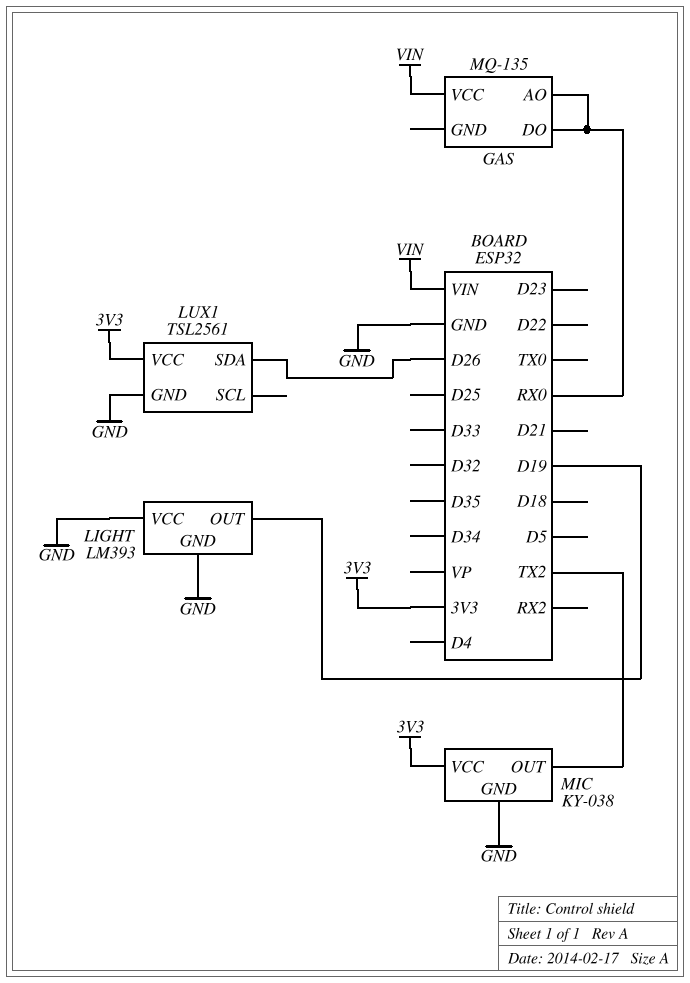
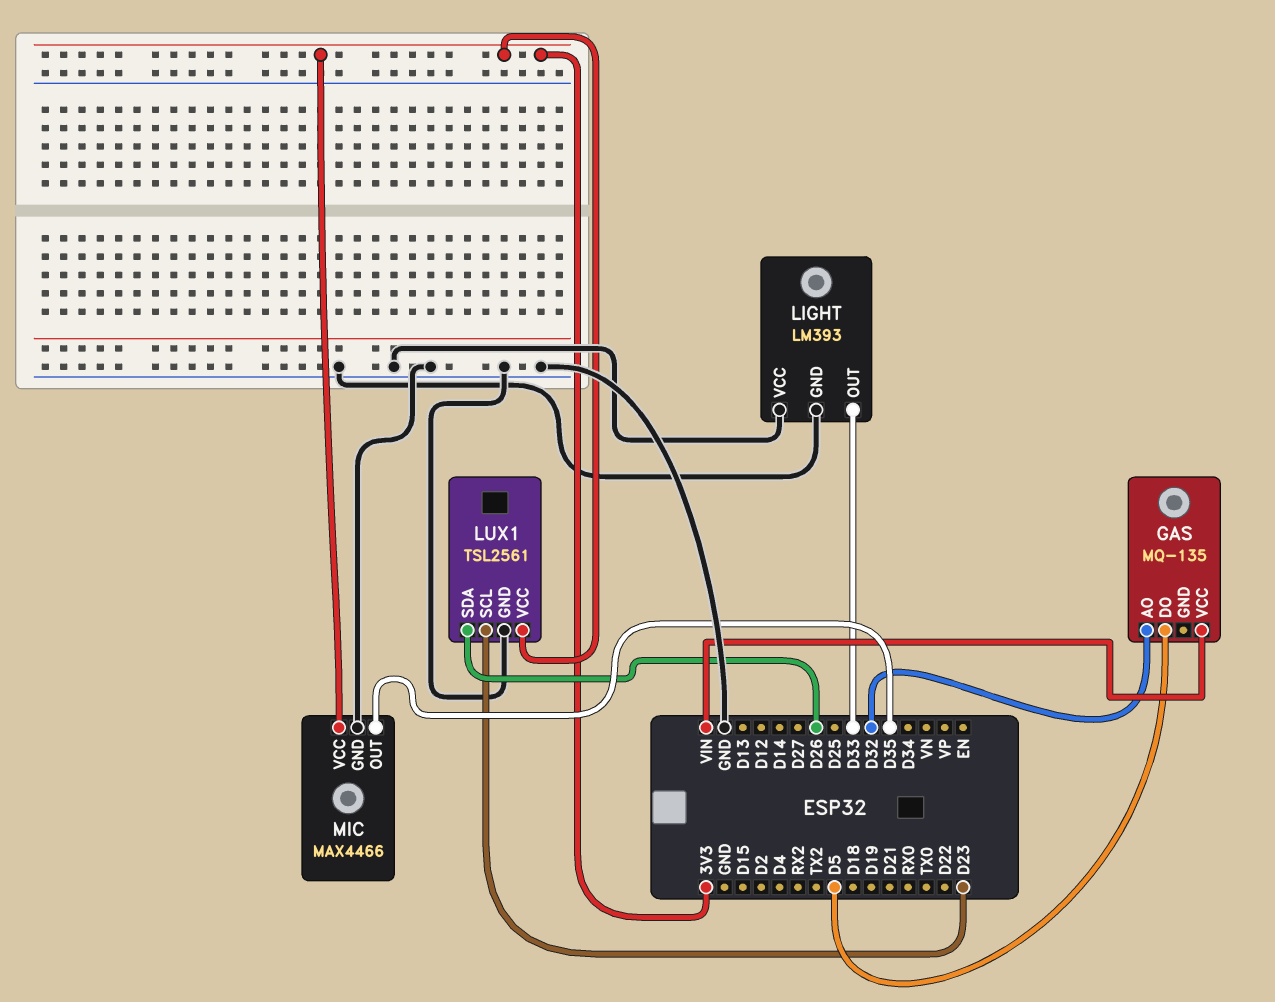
GAS pin AO: RX0 -> D32
GAS pin DO: RX0 -> D5
LIGHT pin OUT: D19 -> D33
LUX1 pin SCL: none -> D23
MIC: KY-038 -> MAX4466
MIC pin OUT: TX2 -> D35

